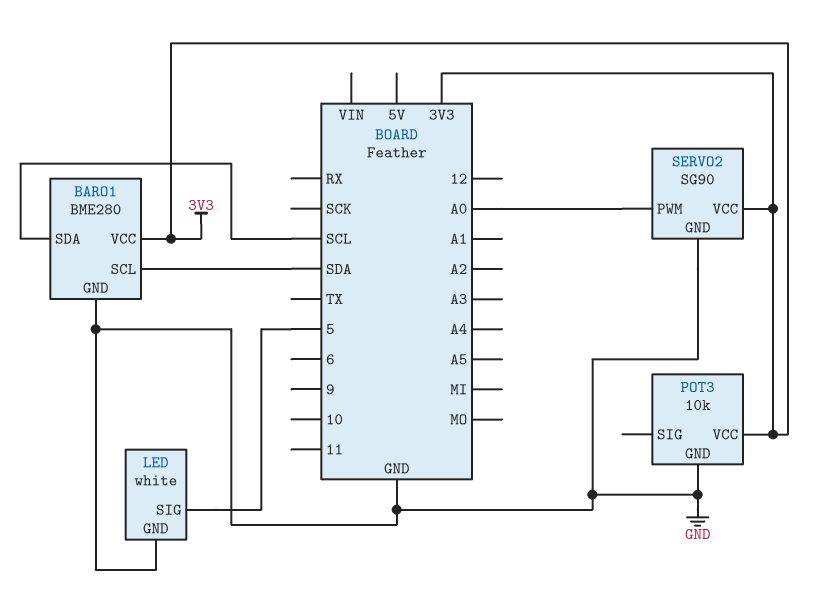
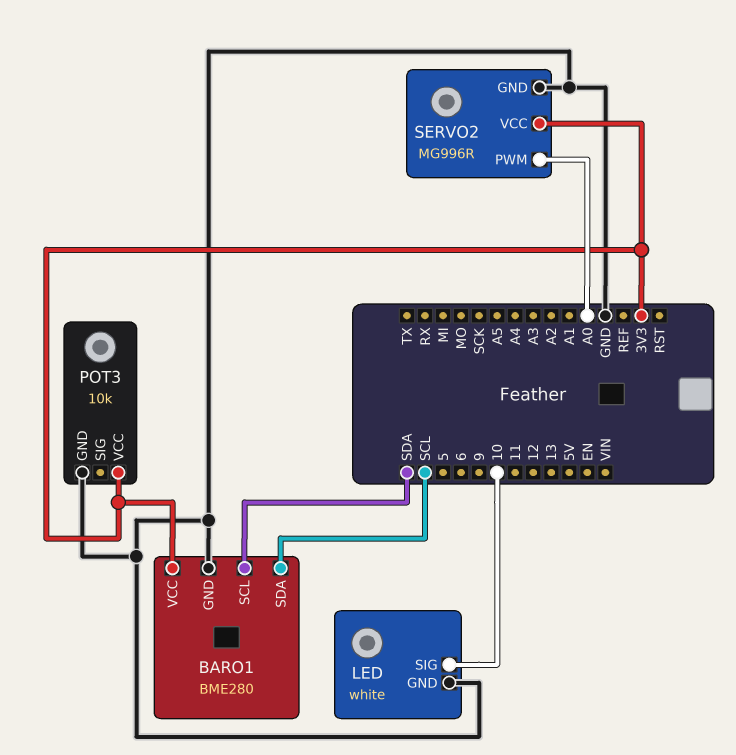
LED pin SIG: 5 -> 10
SERVO2: SG90 -> MG996R

